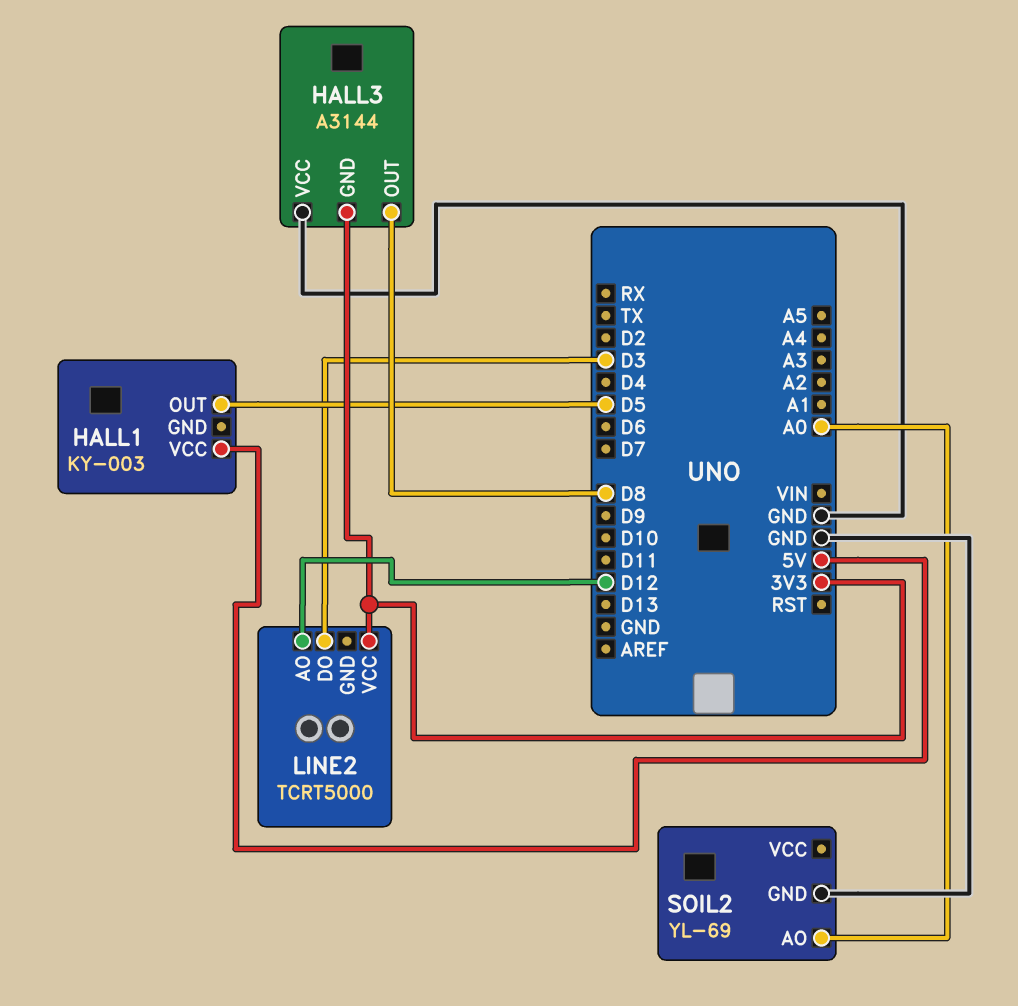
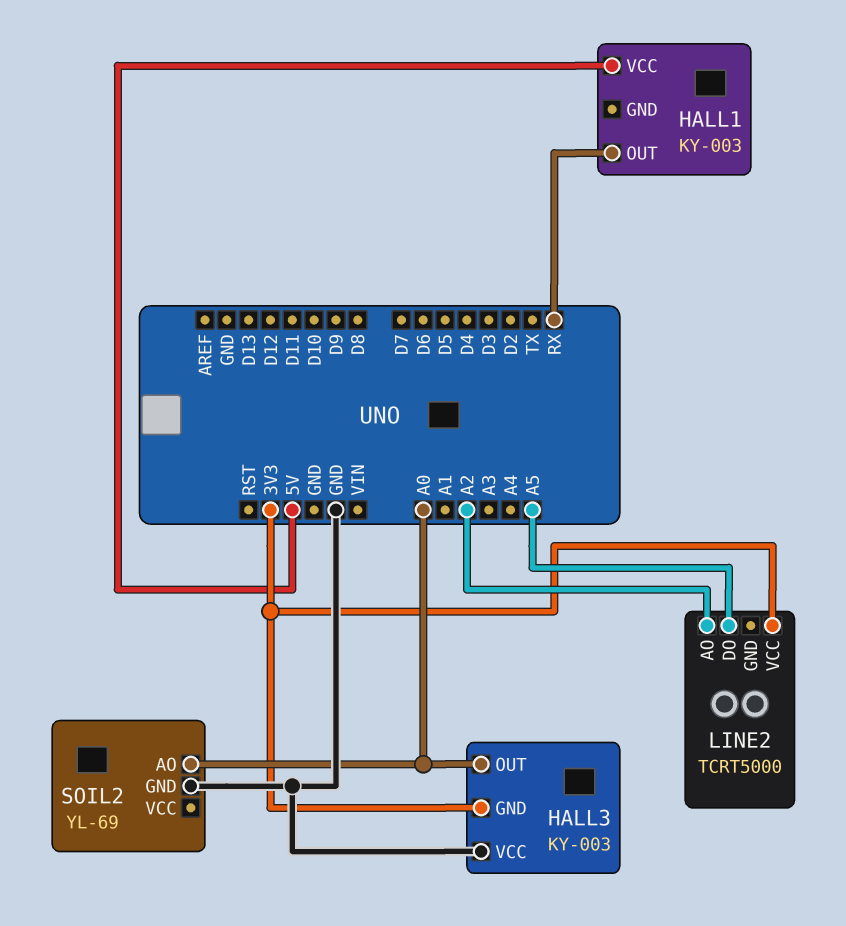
HALL1 pin OUT: D5 -> RX
HALL3: A3144 -> KY-003
HALL3 pin OUT: D8 -> A0
LINE2 pin AO: D12 -> A2
LINE2 pin DO: D3 -> A5

